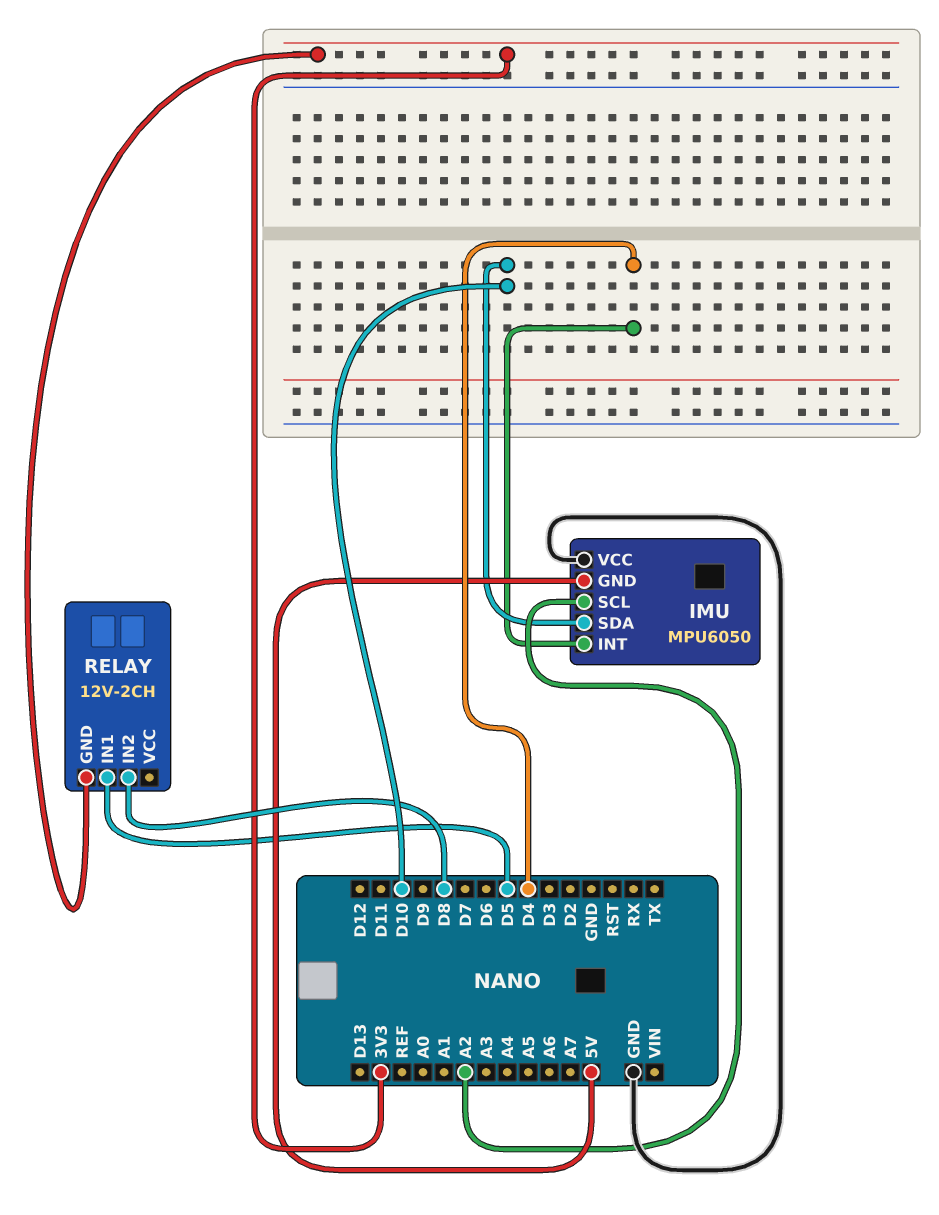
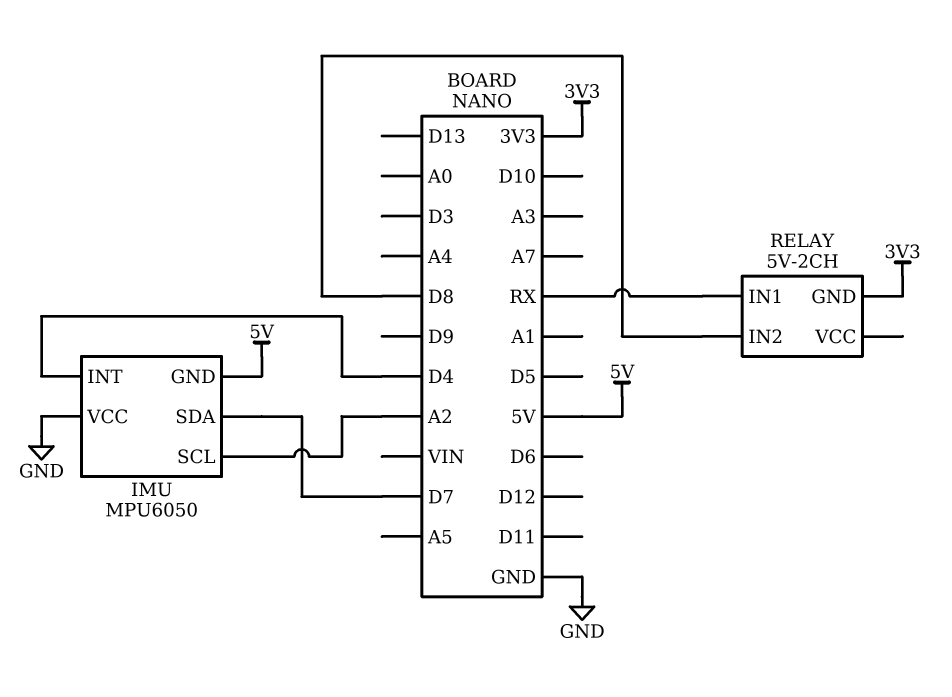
IMU pin SDA: D10 -> D7
RELAY: 12V-2CH -> 5V-2CH
RELAY pin IN1: D5 -> RX

